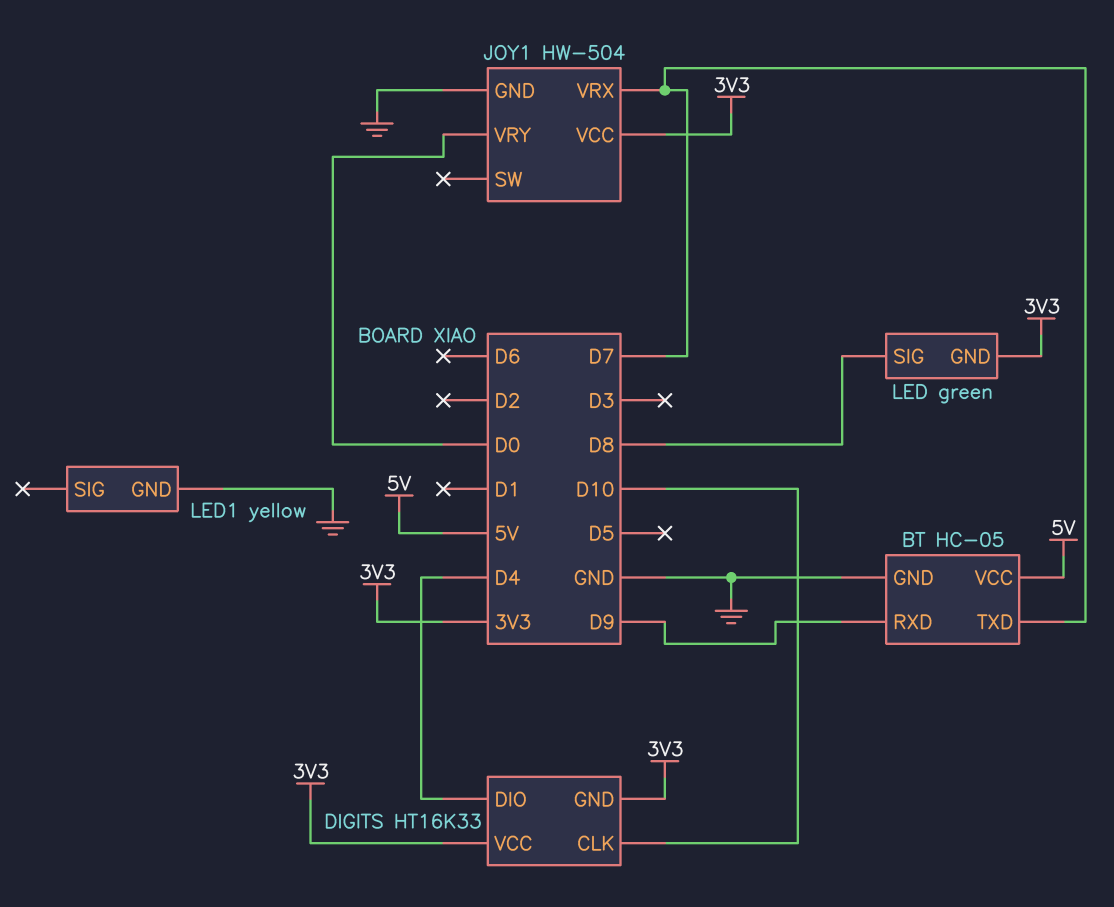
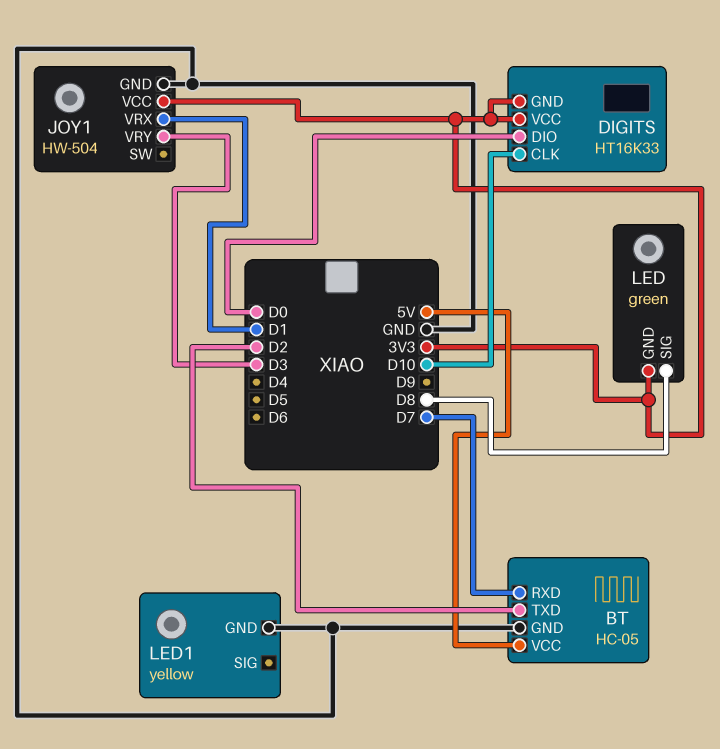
BT pin RXD: D9 -> D7
BT pin TXD: D7 -> D2
DIGITS pin DIO: D4 -> D0
JOY1 pin VRX: D7 -> D1
JOY1 pin VRY: D0 -> D3

